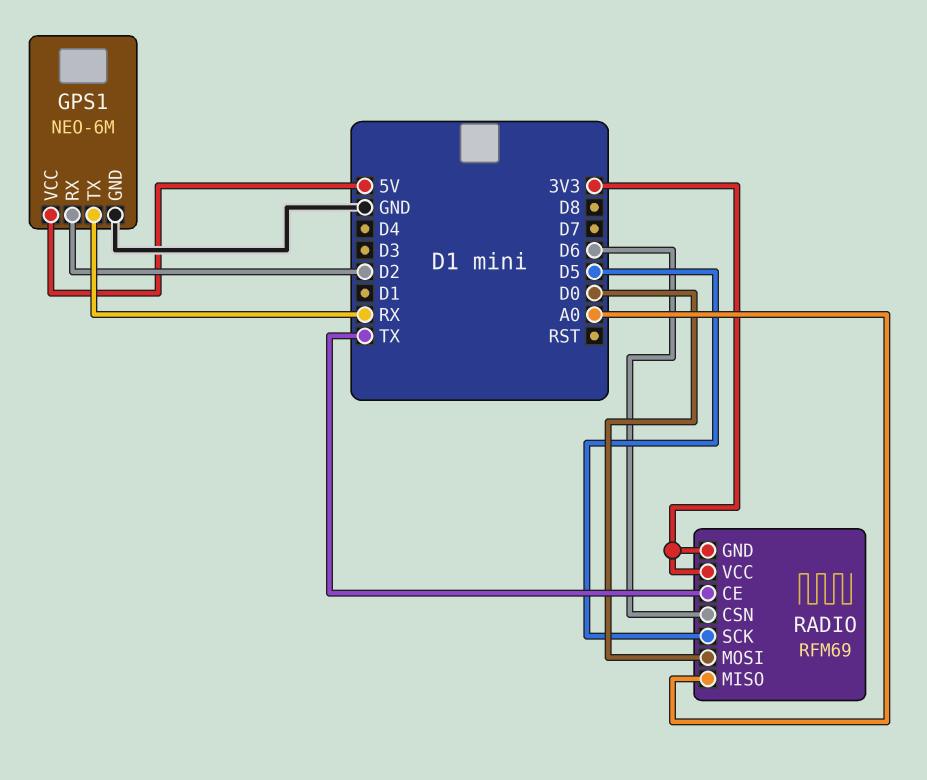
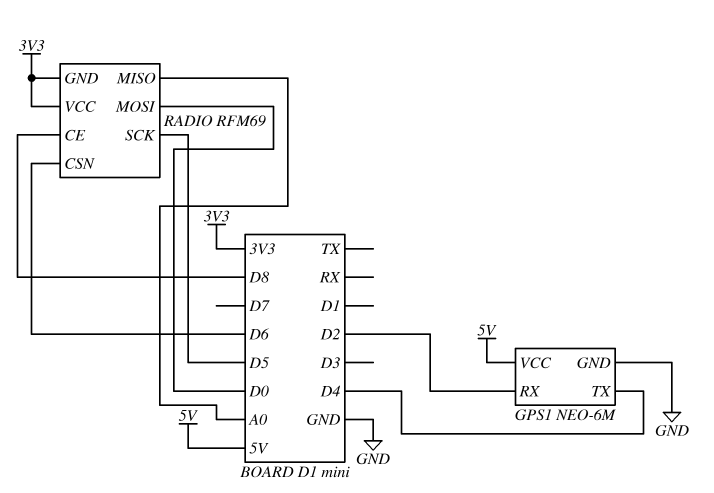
GPS1 pin TX: RX -> D4
RADIO pin CE: TX -> D8

